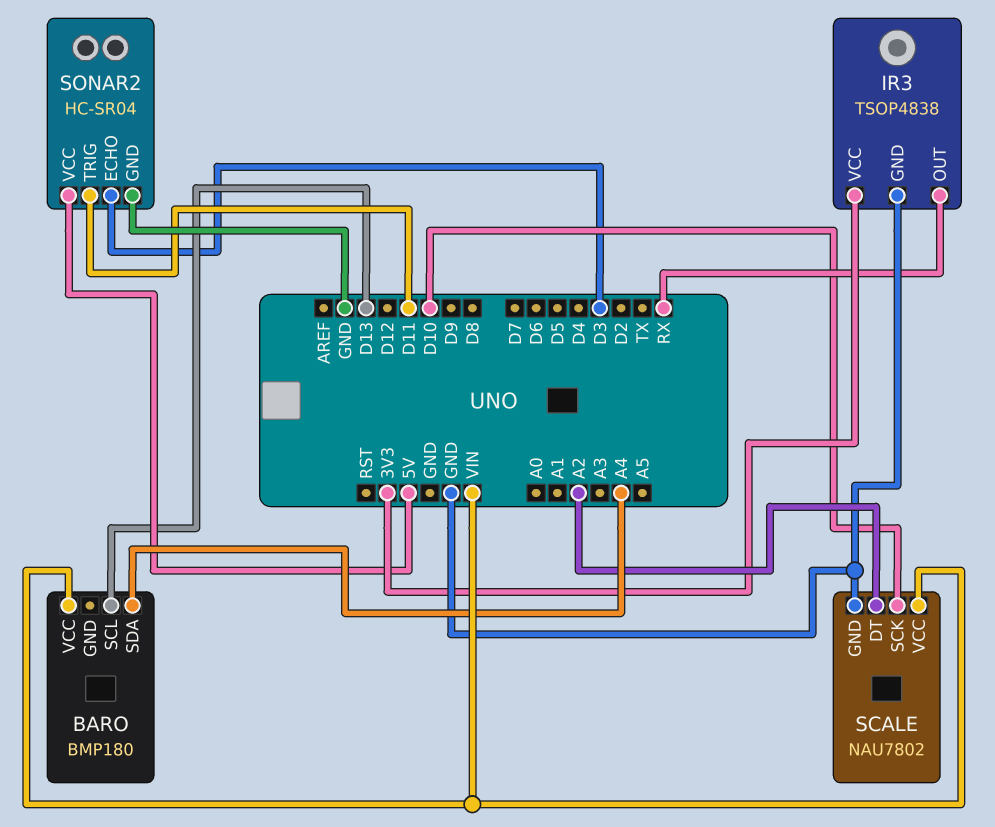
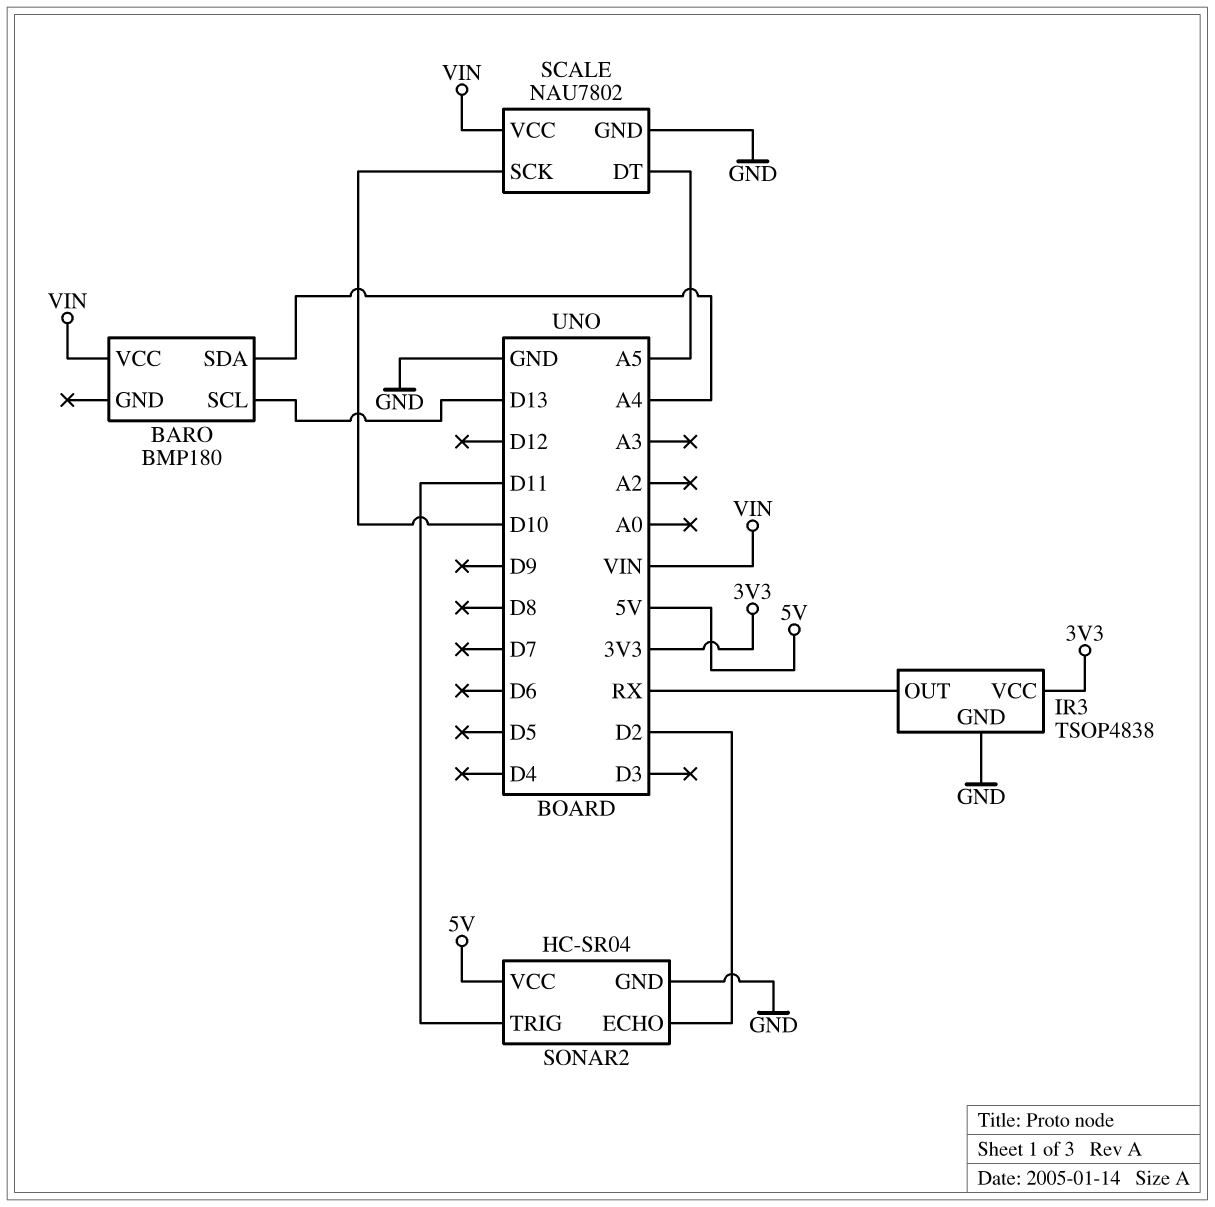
SCALE pin DT: A2 -> A5
SONAR2 pin ECHO: D3 -> D2

